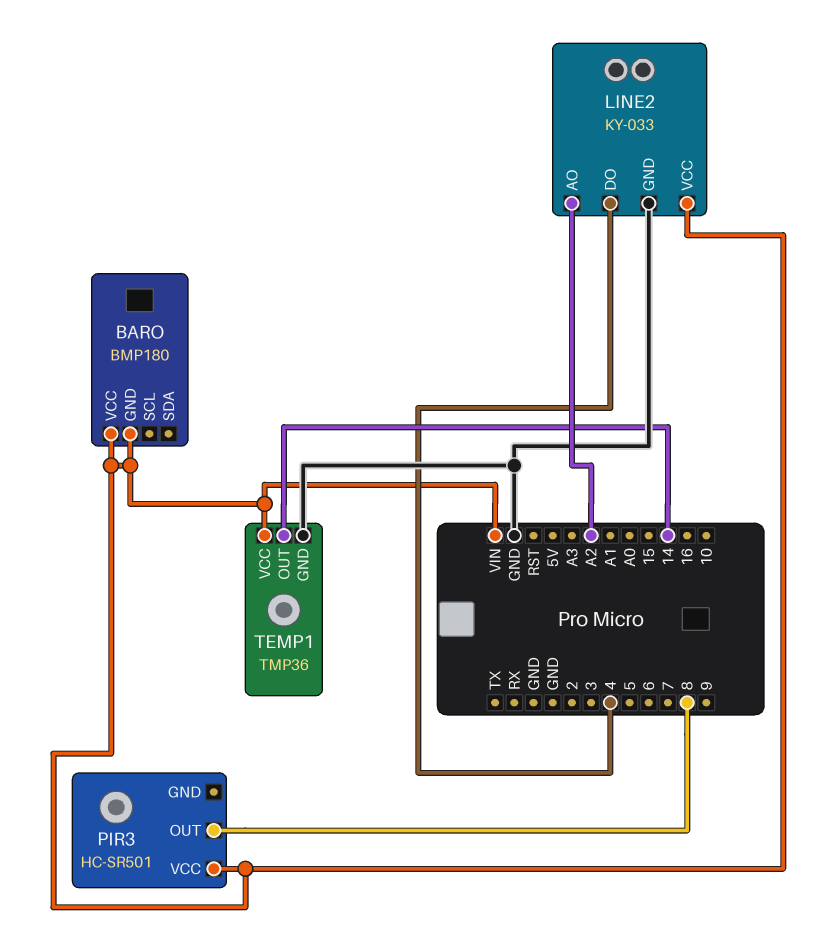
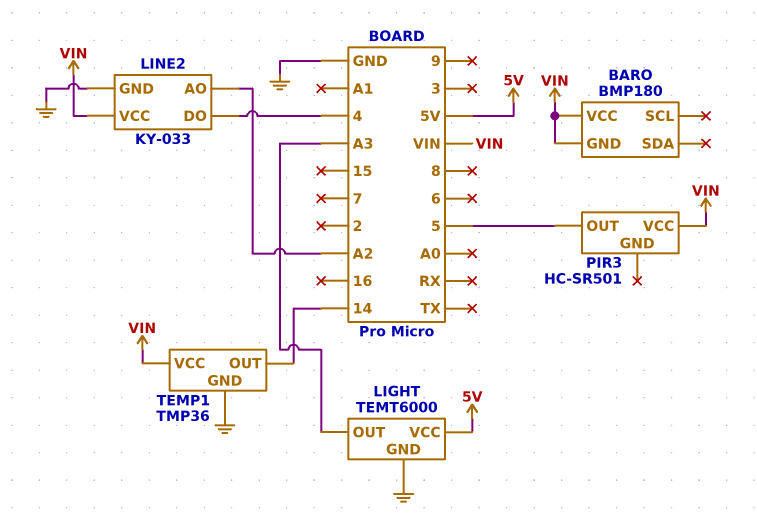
LIGHT: none -> TEMT6000
LIGHT pin GND: none -> GND
LIGHT pin OUT: none -> A3
LIGHT pin VCC: none -> 5V
PIR3 pin OUT: 8 -> 5

